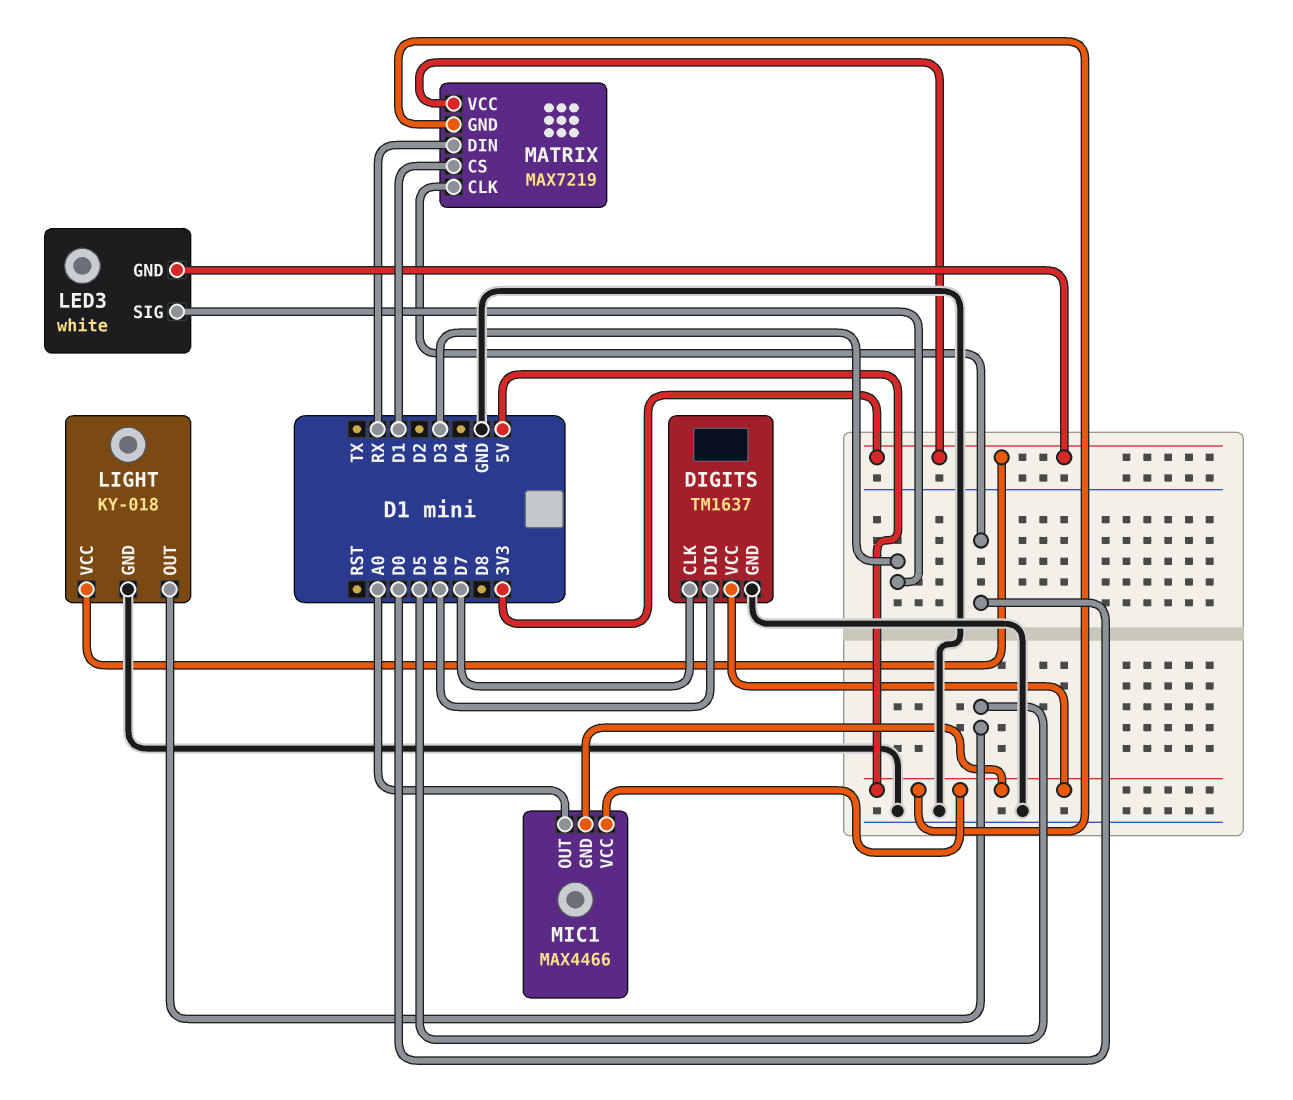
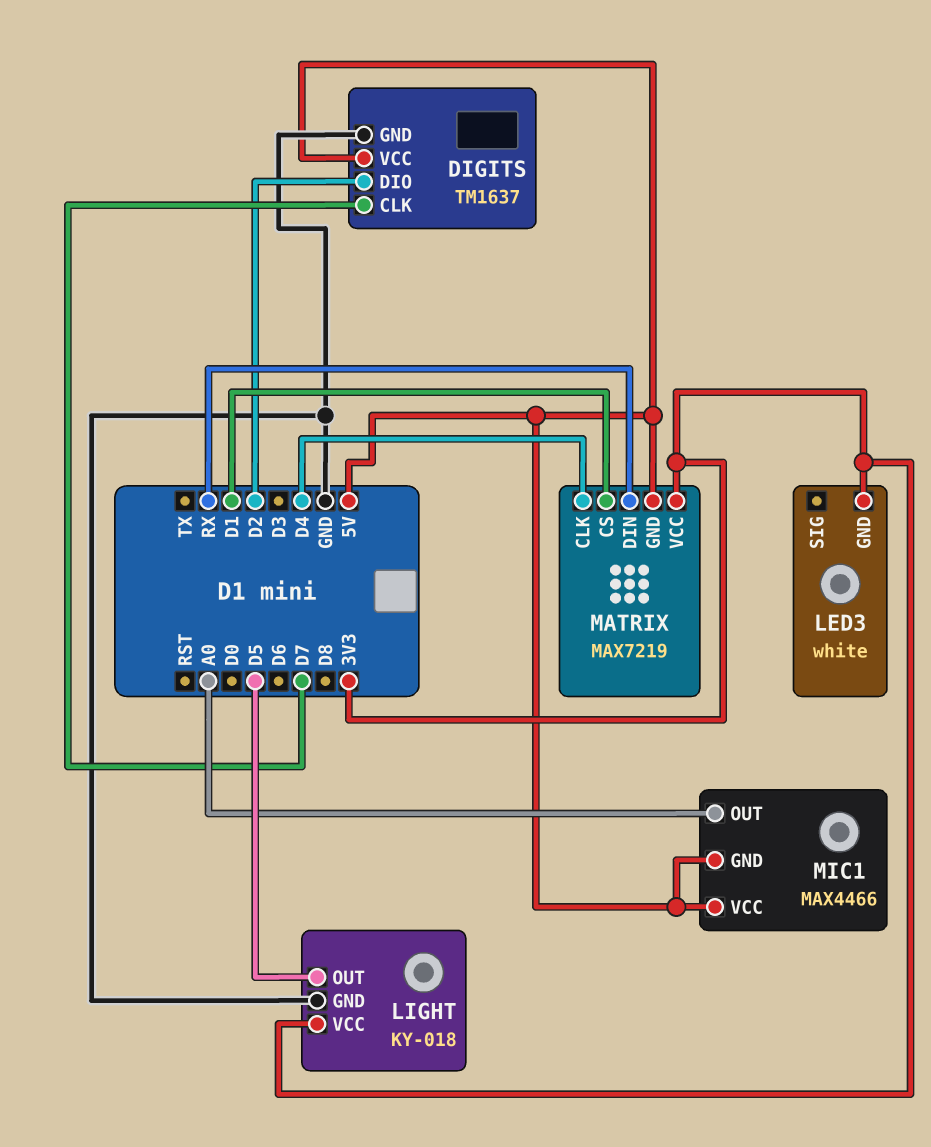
DIGITS pin DIO: D6 -> D2
LED3 pin SIG: D3 -> none
MATRIX pin CLK: D0 -> D4

